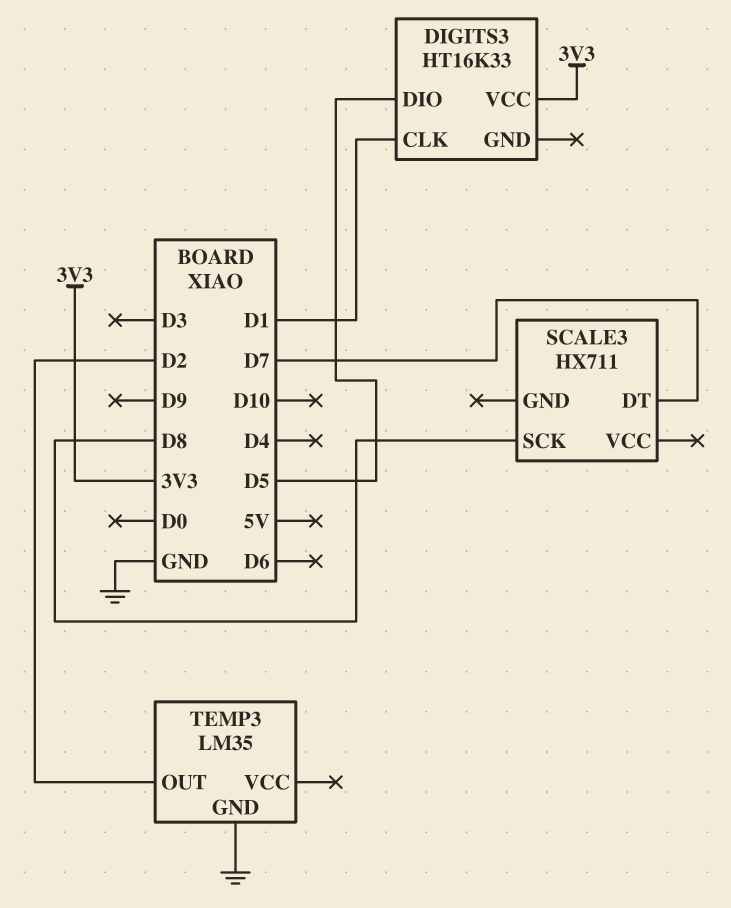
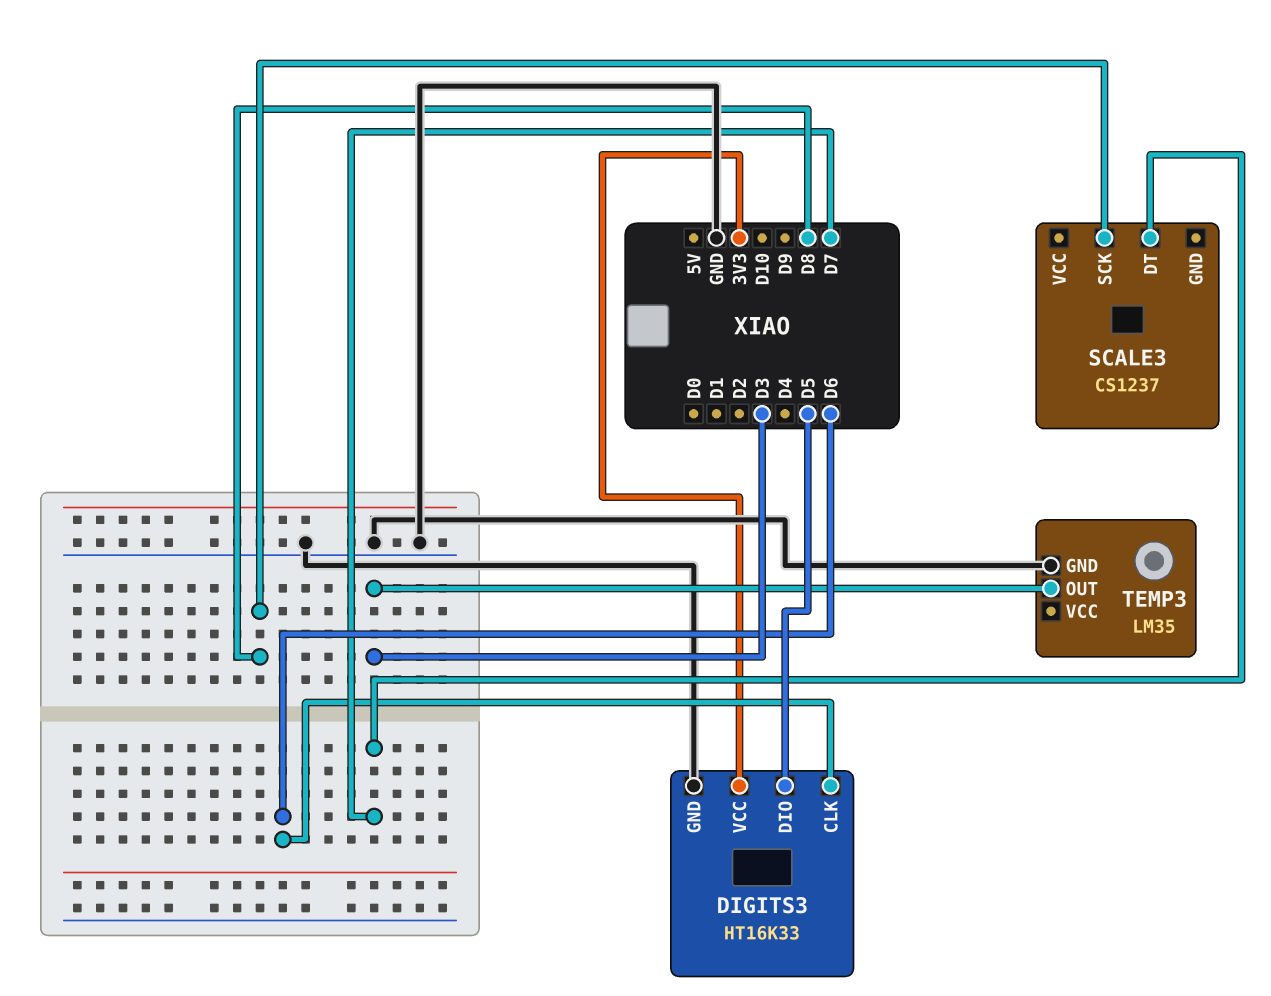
DIGITS3 pin CLK: D1 -> D6
DIGITS3 pin GND: none -> GND
SCALE3: HX711 -> CS1237
TEMP3 pin OUT: D2 -> D3

